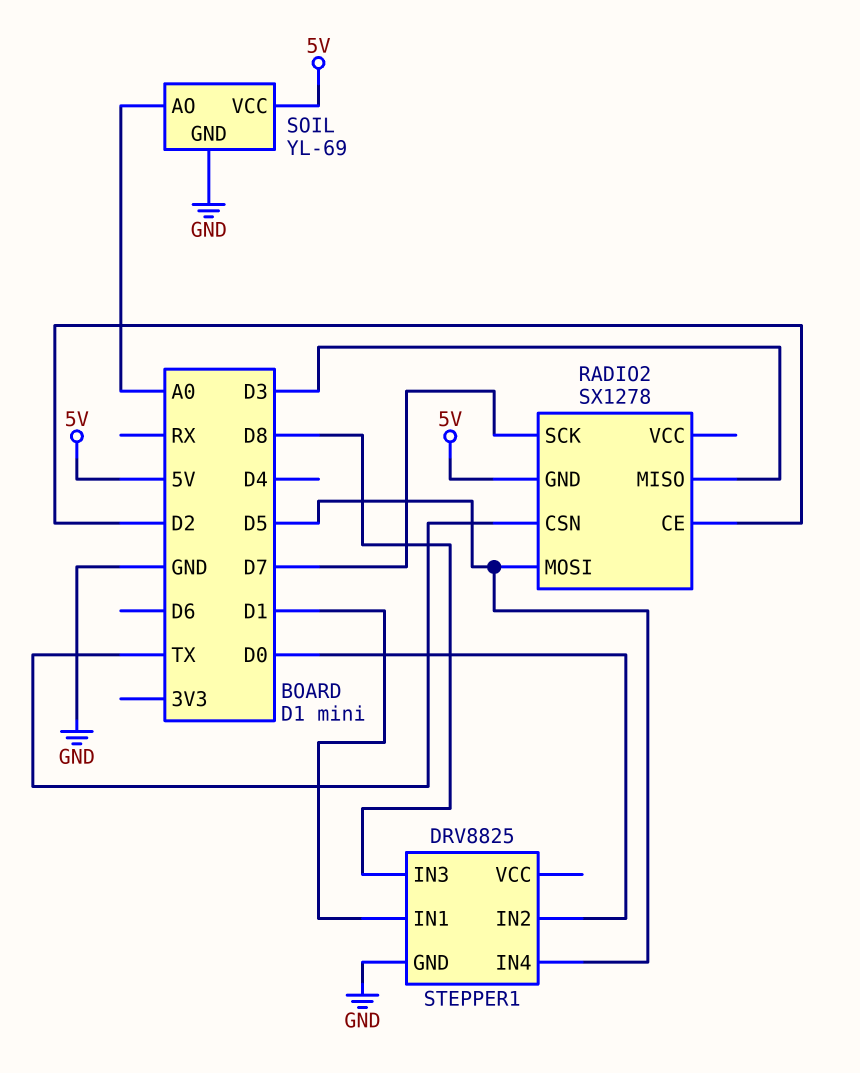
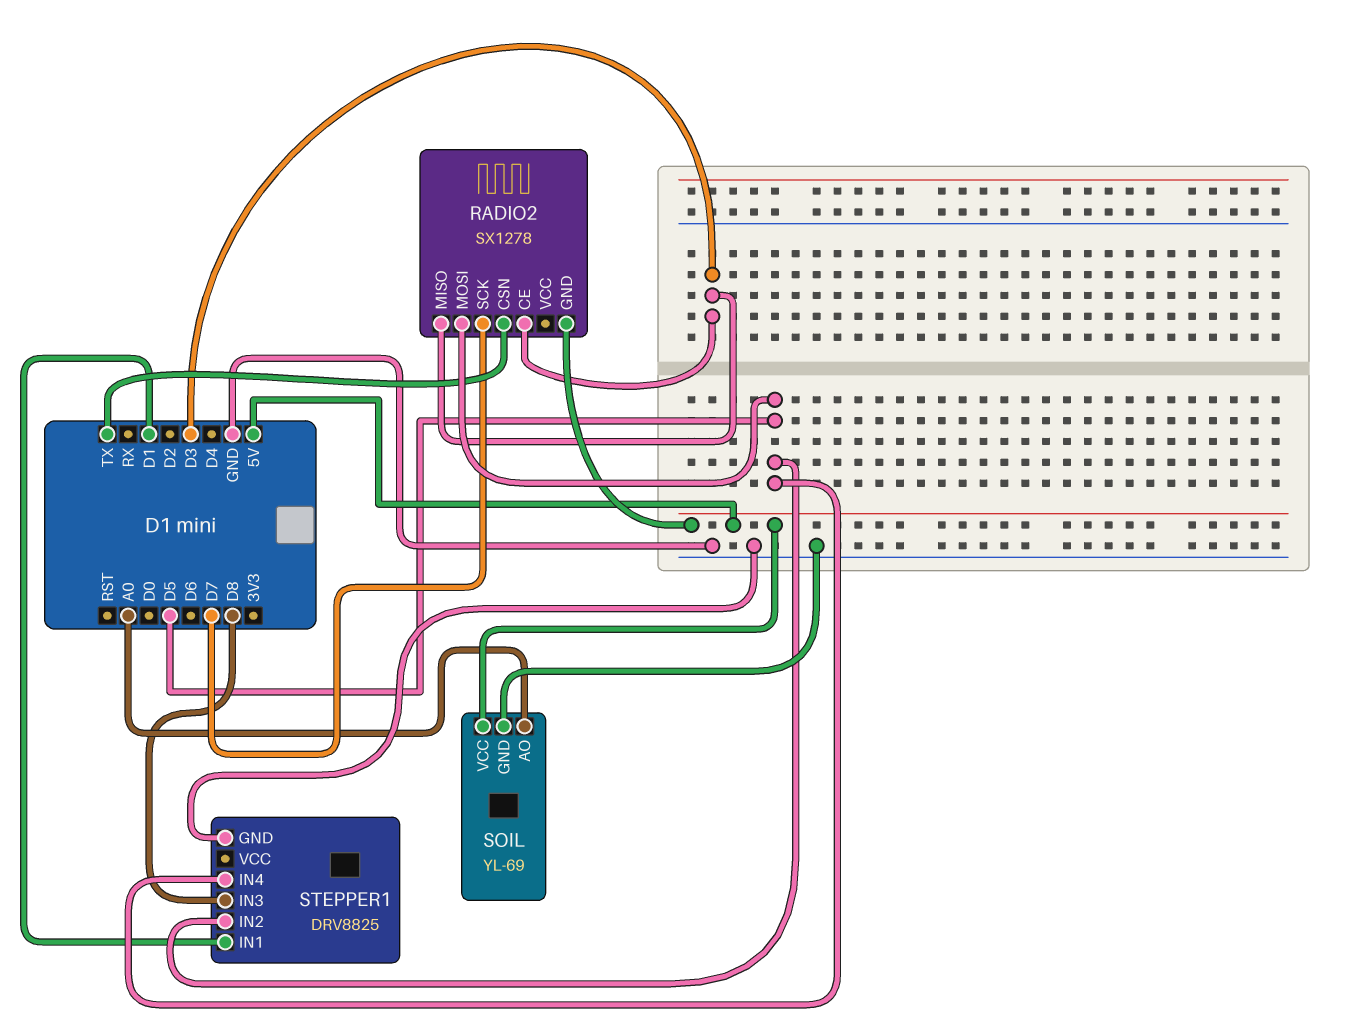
RADIO2 pin CE: D2 -> D3
STEPPER1 pin IN2: D0 -> D5

